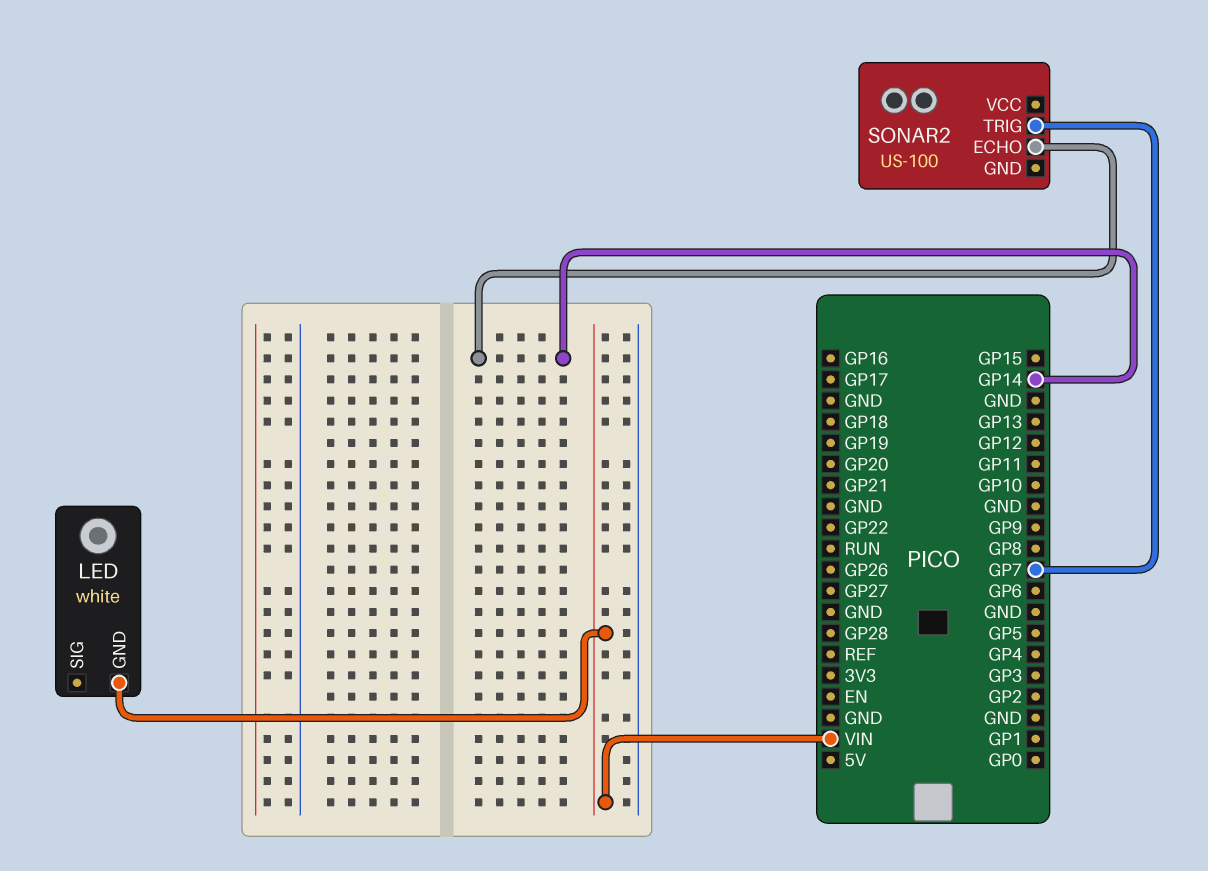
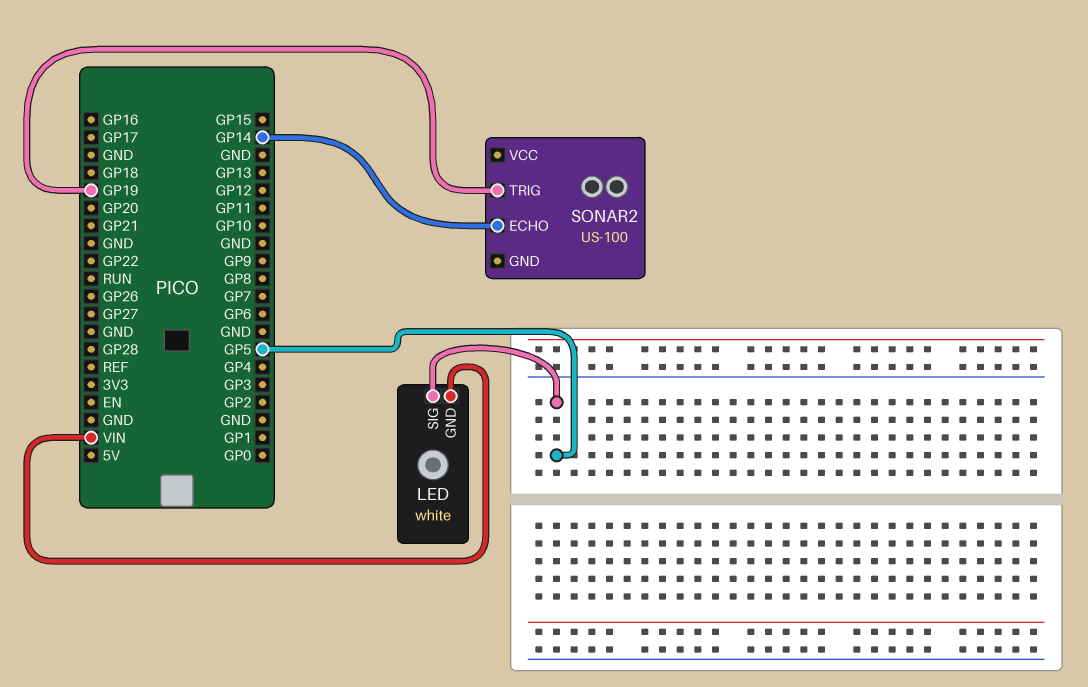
LED pin SIG: none -> GP5
SONAR2 pin TRIG: GP7 -> GP19

